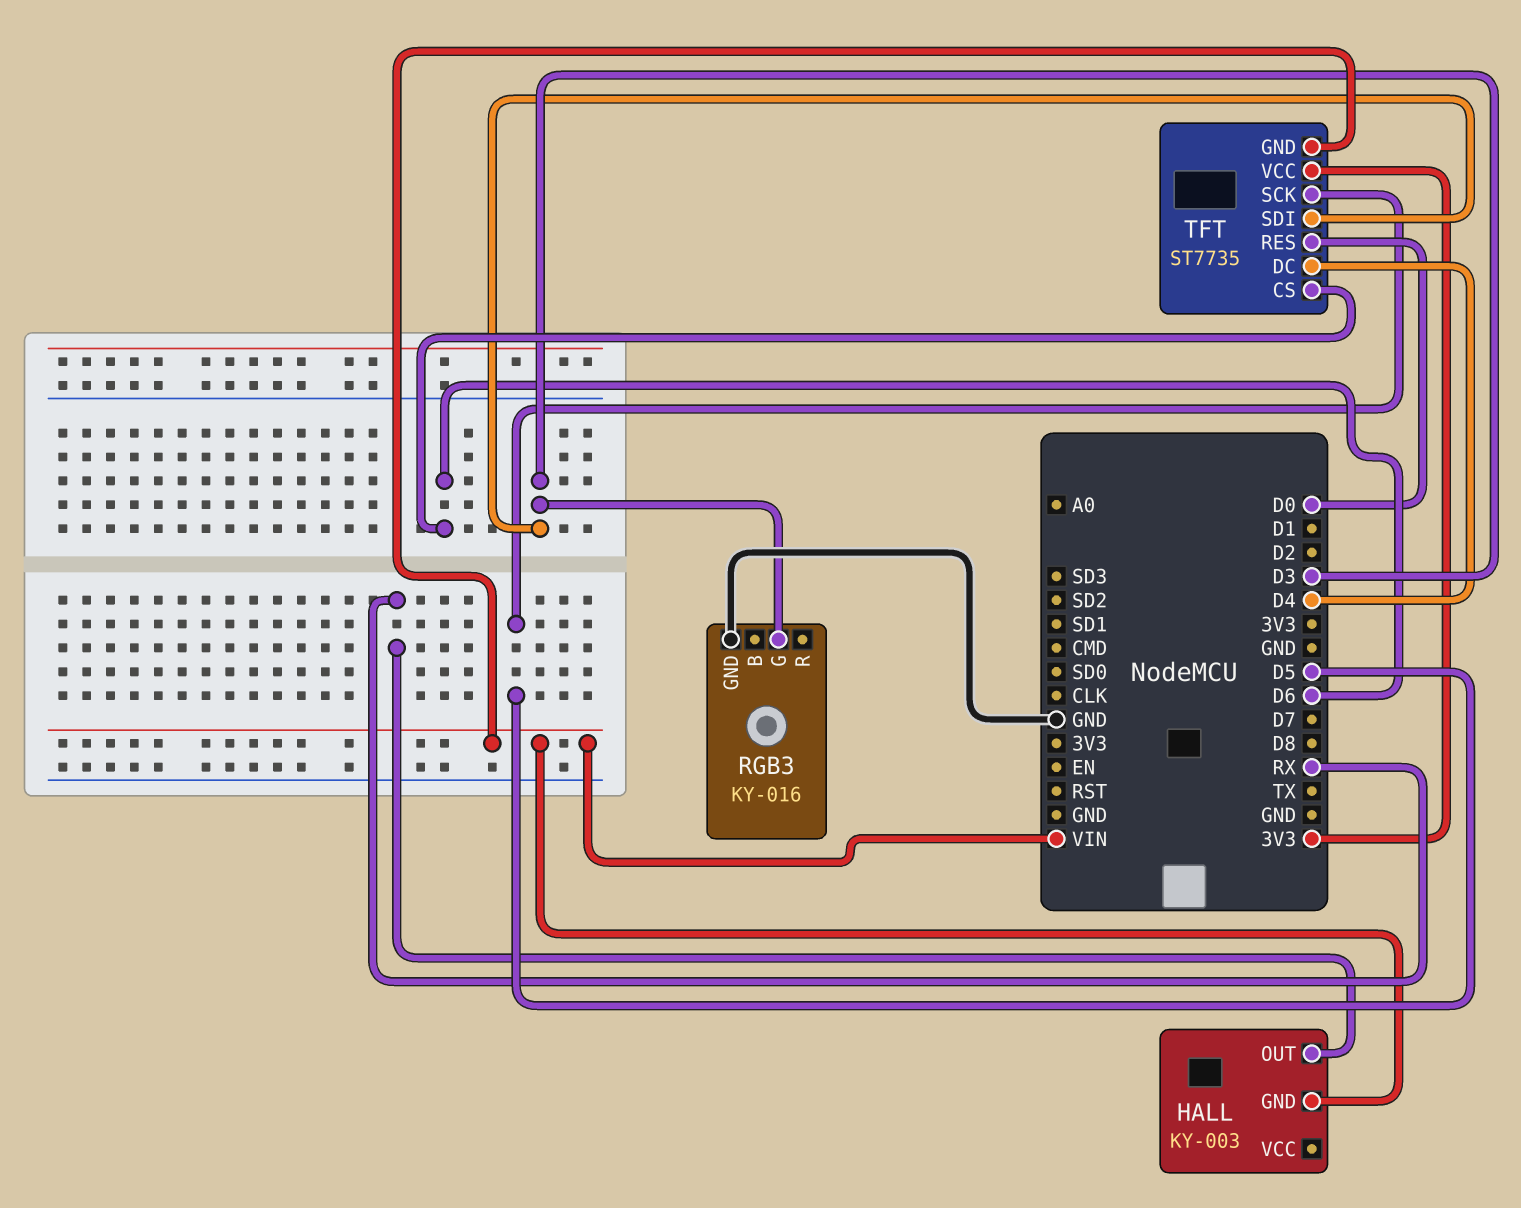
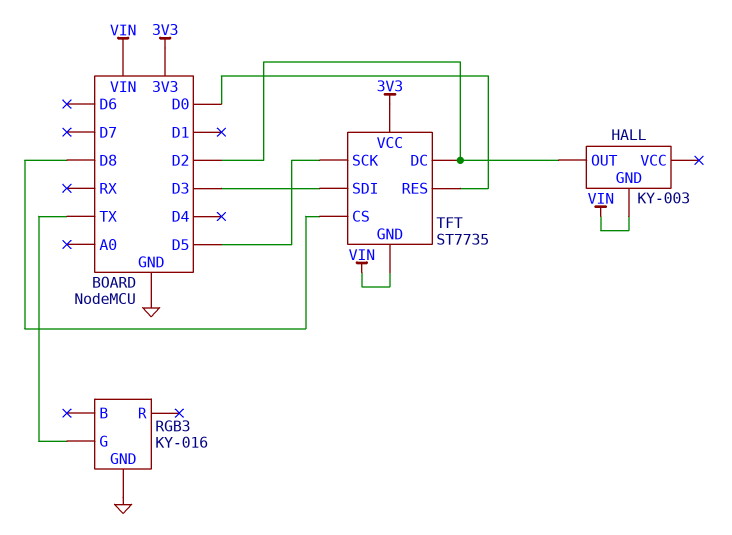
HALL pin OUT: RX -> D2
RGB3 pin G: D3 -> TX
TFT pin CS: D6 -> D8
TFT pin DC: D4 -> D2

